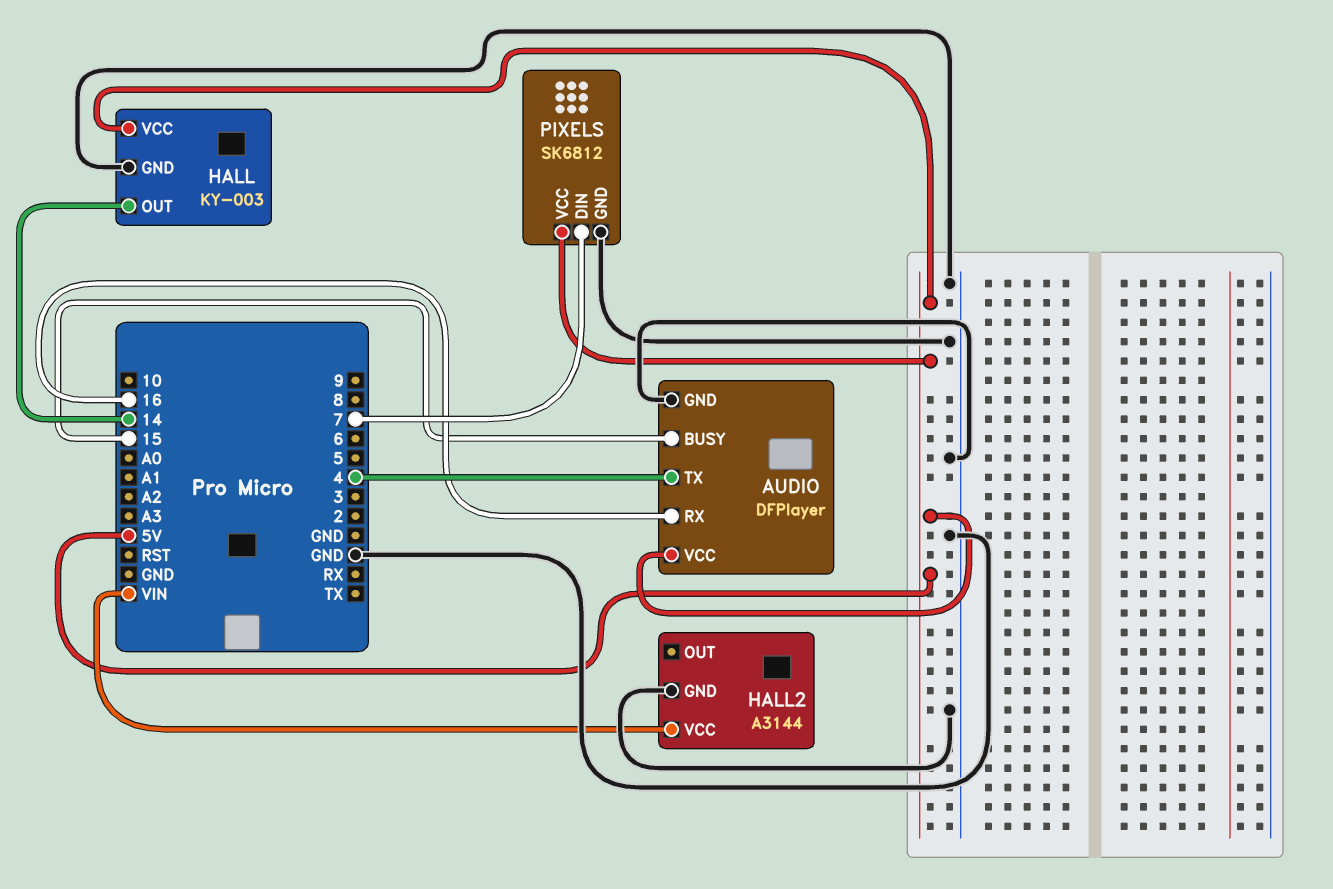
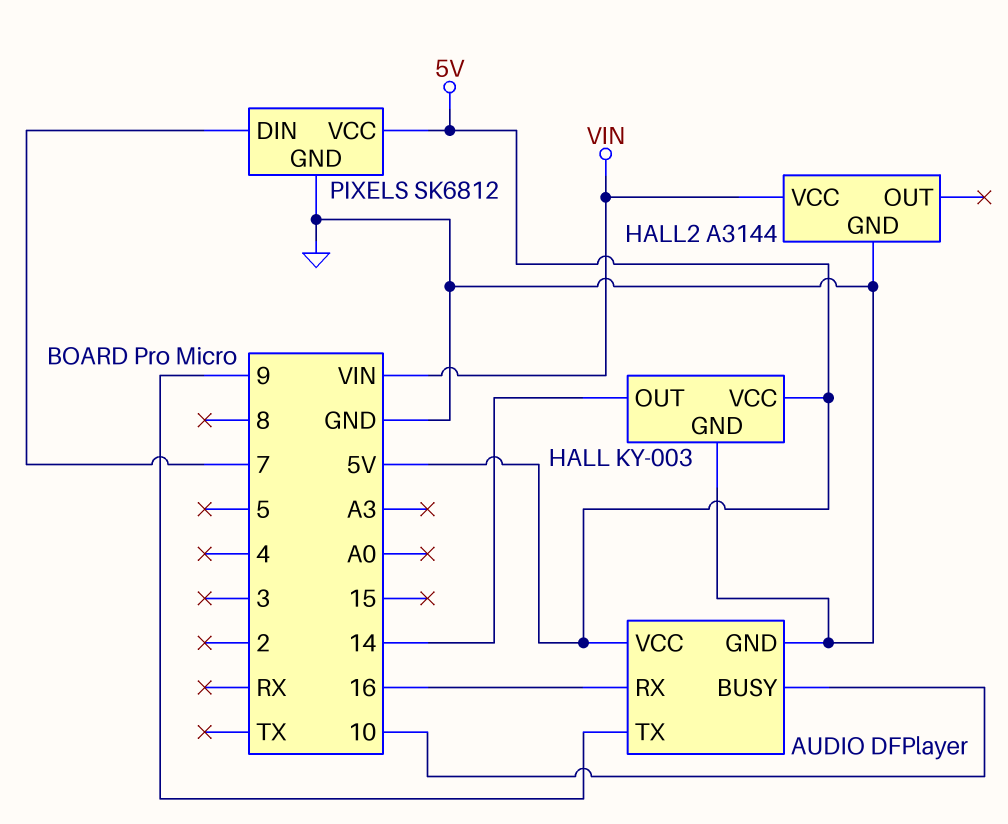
AUDIO pin BUSY: 15 -> 10
AUDIO pin TX: 4 -> 9

